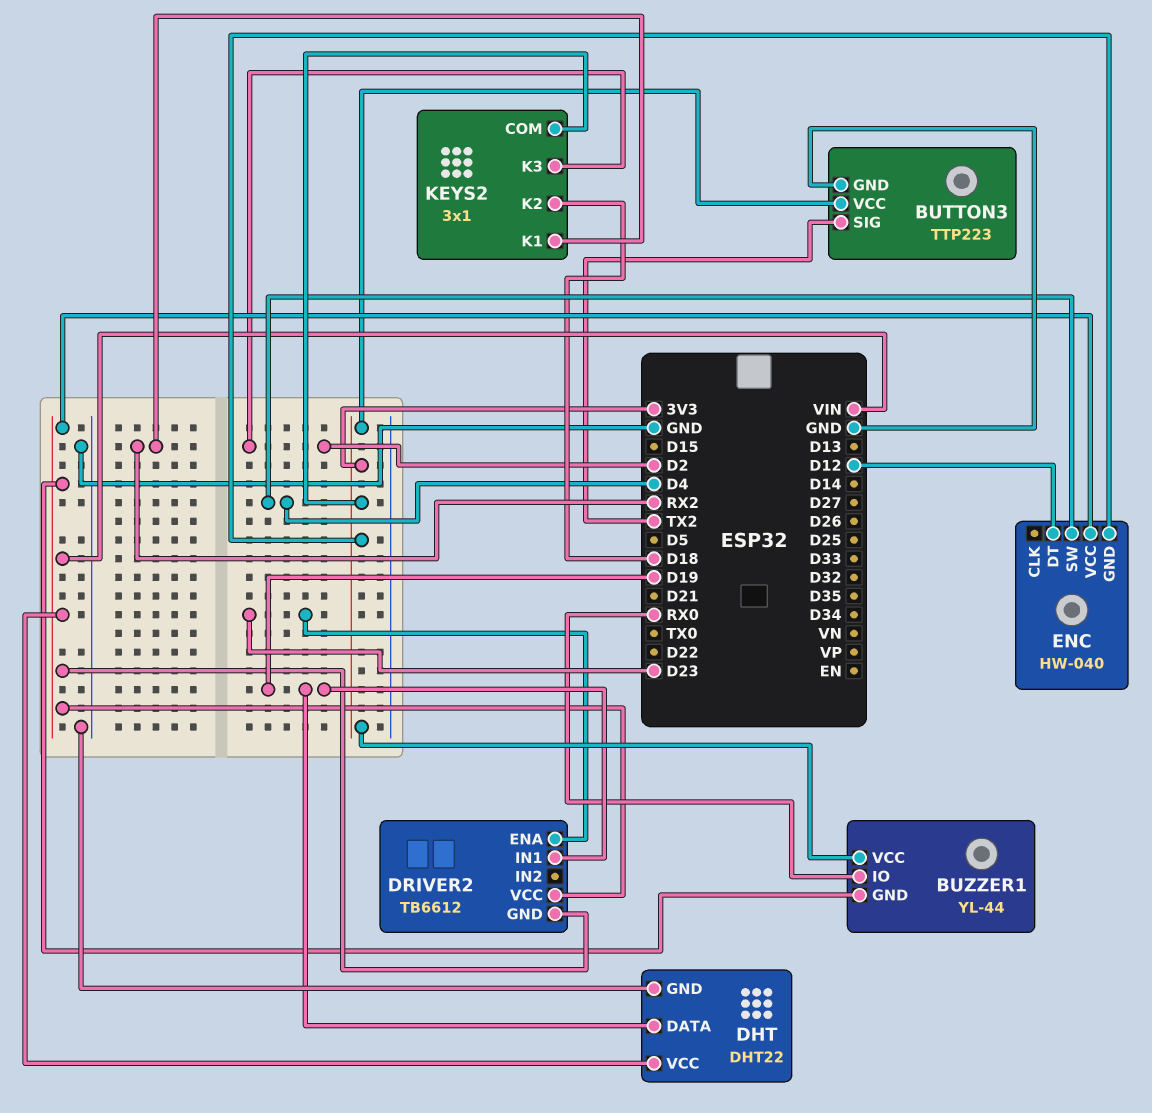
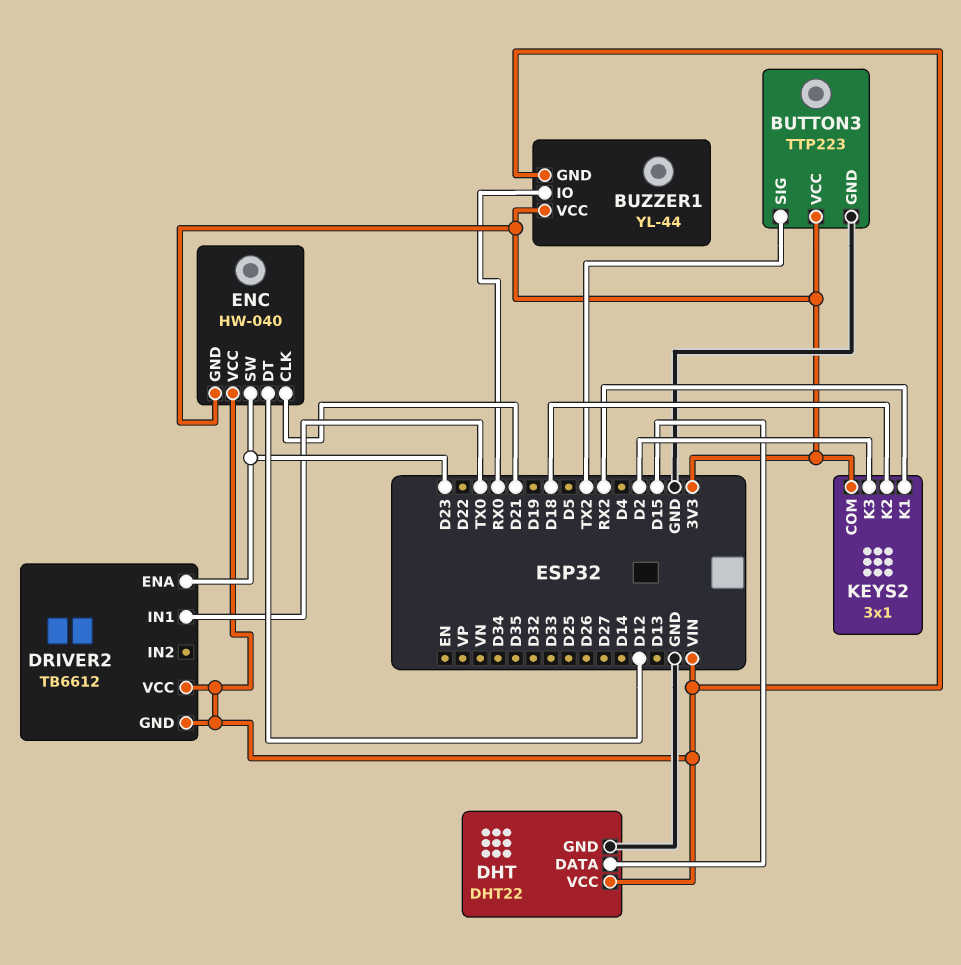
DHT pin DATA: D19 -> D15
DRIVER2 pin IN1: D19 -> TX0
ENC pin CLK: none -> D21
ENC pin SW: D4 -> D23

